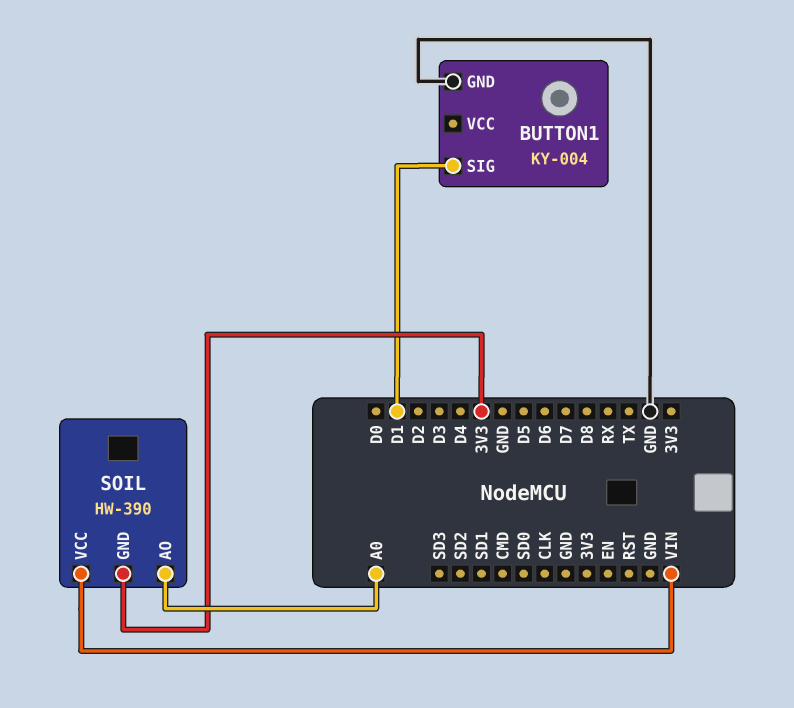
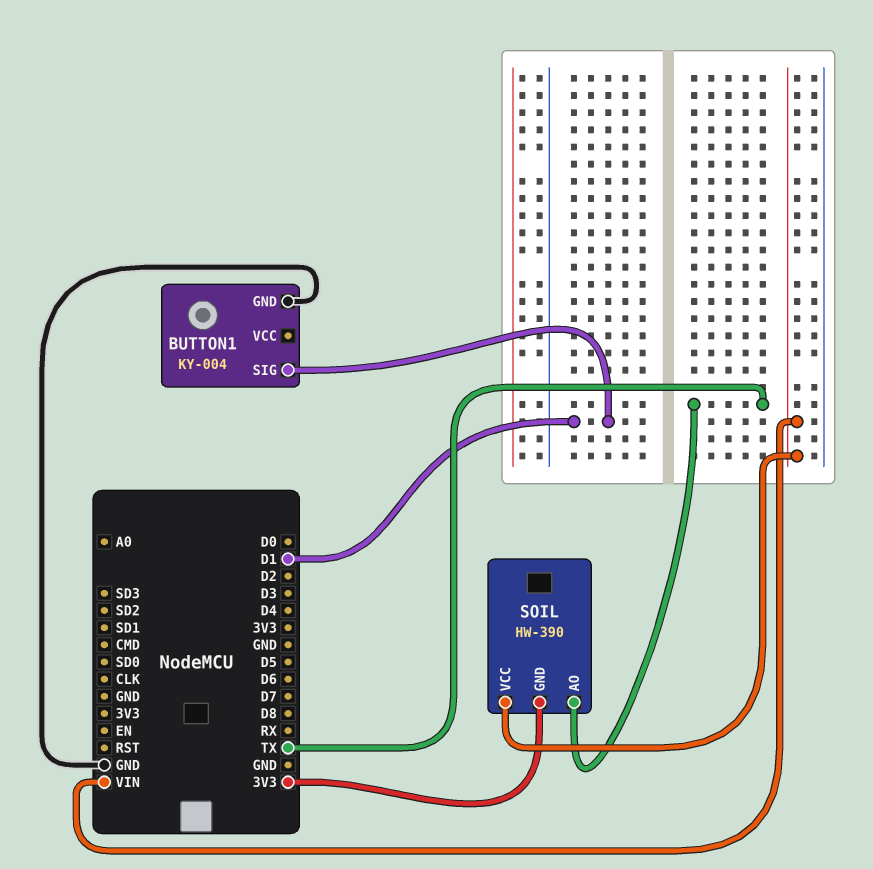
SOIL pin AO: A0 -> TX

